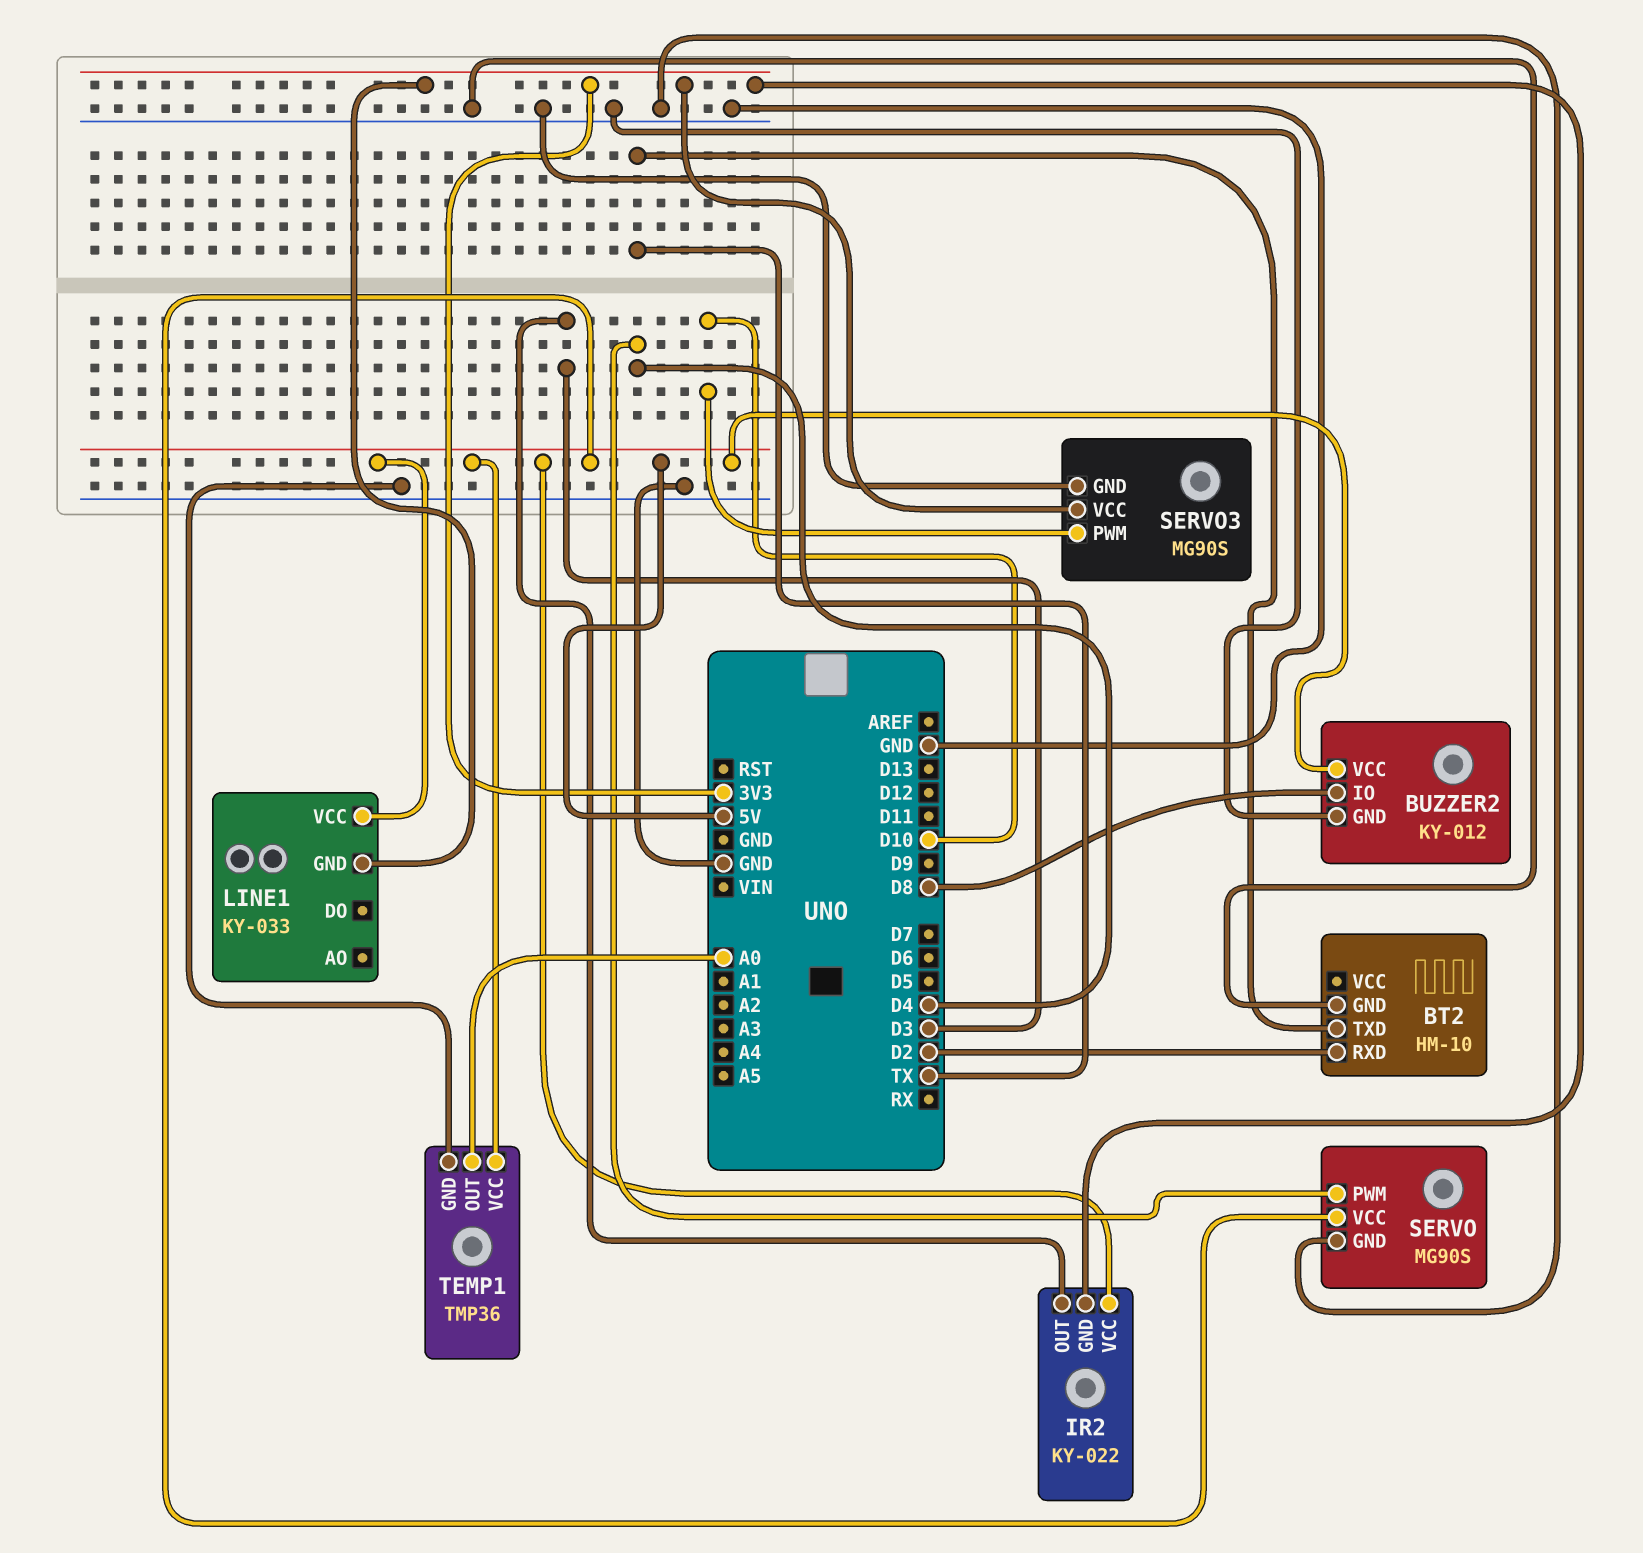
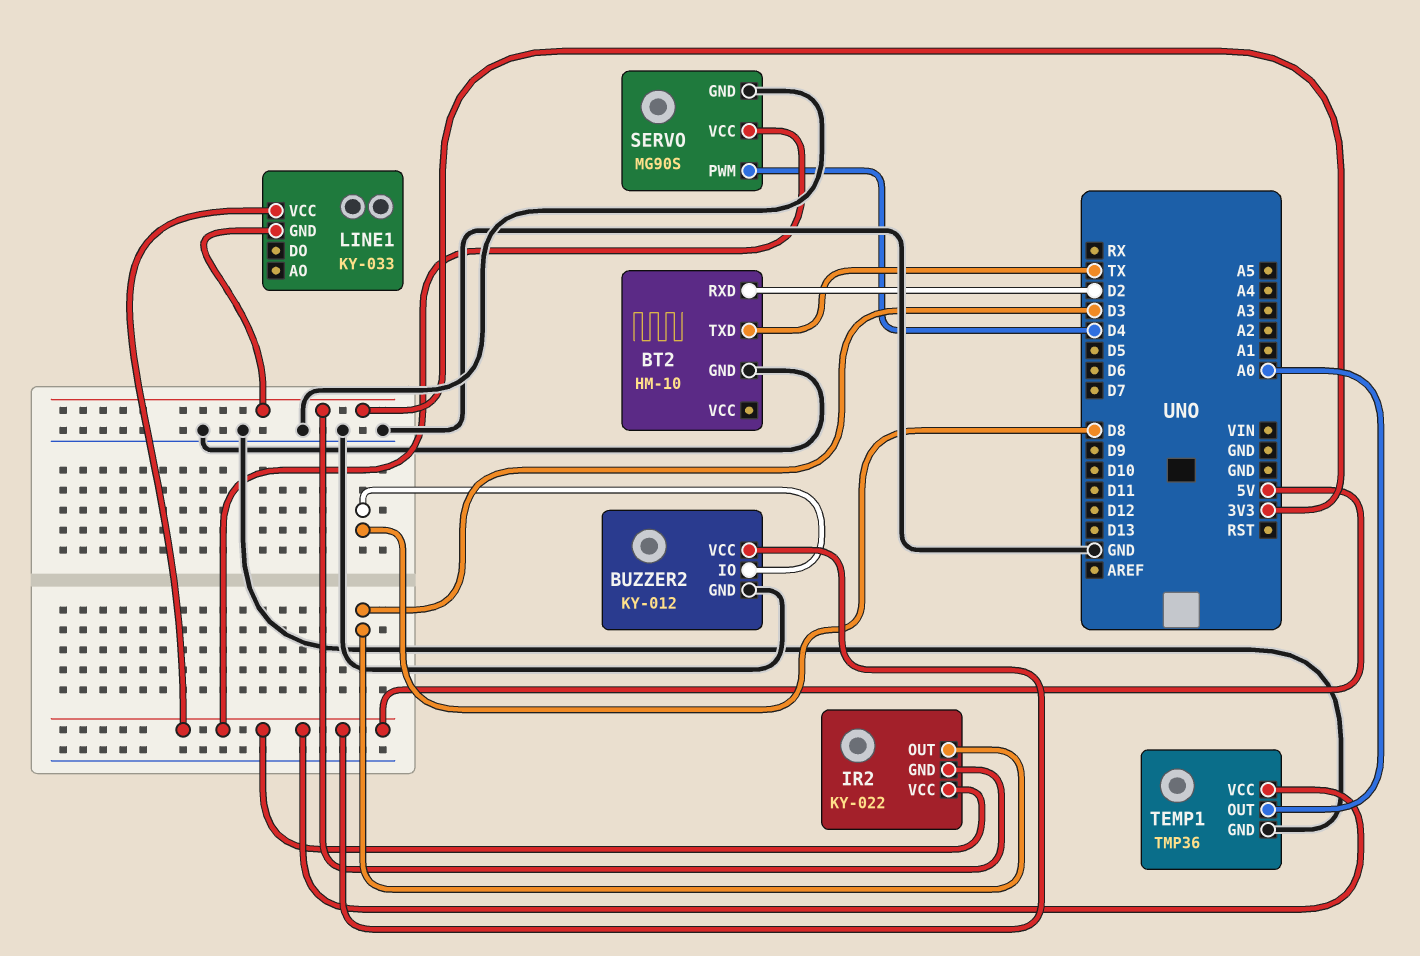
SERVO3: MG90S -> none
SERVO3 pin GND: GND -> none
SERVO3 pin PWM: D10 -> none
SERVO3 pin VCC: 3V3 -> none

